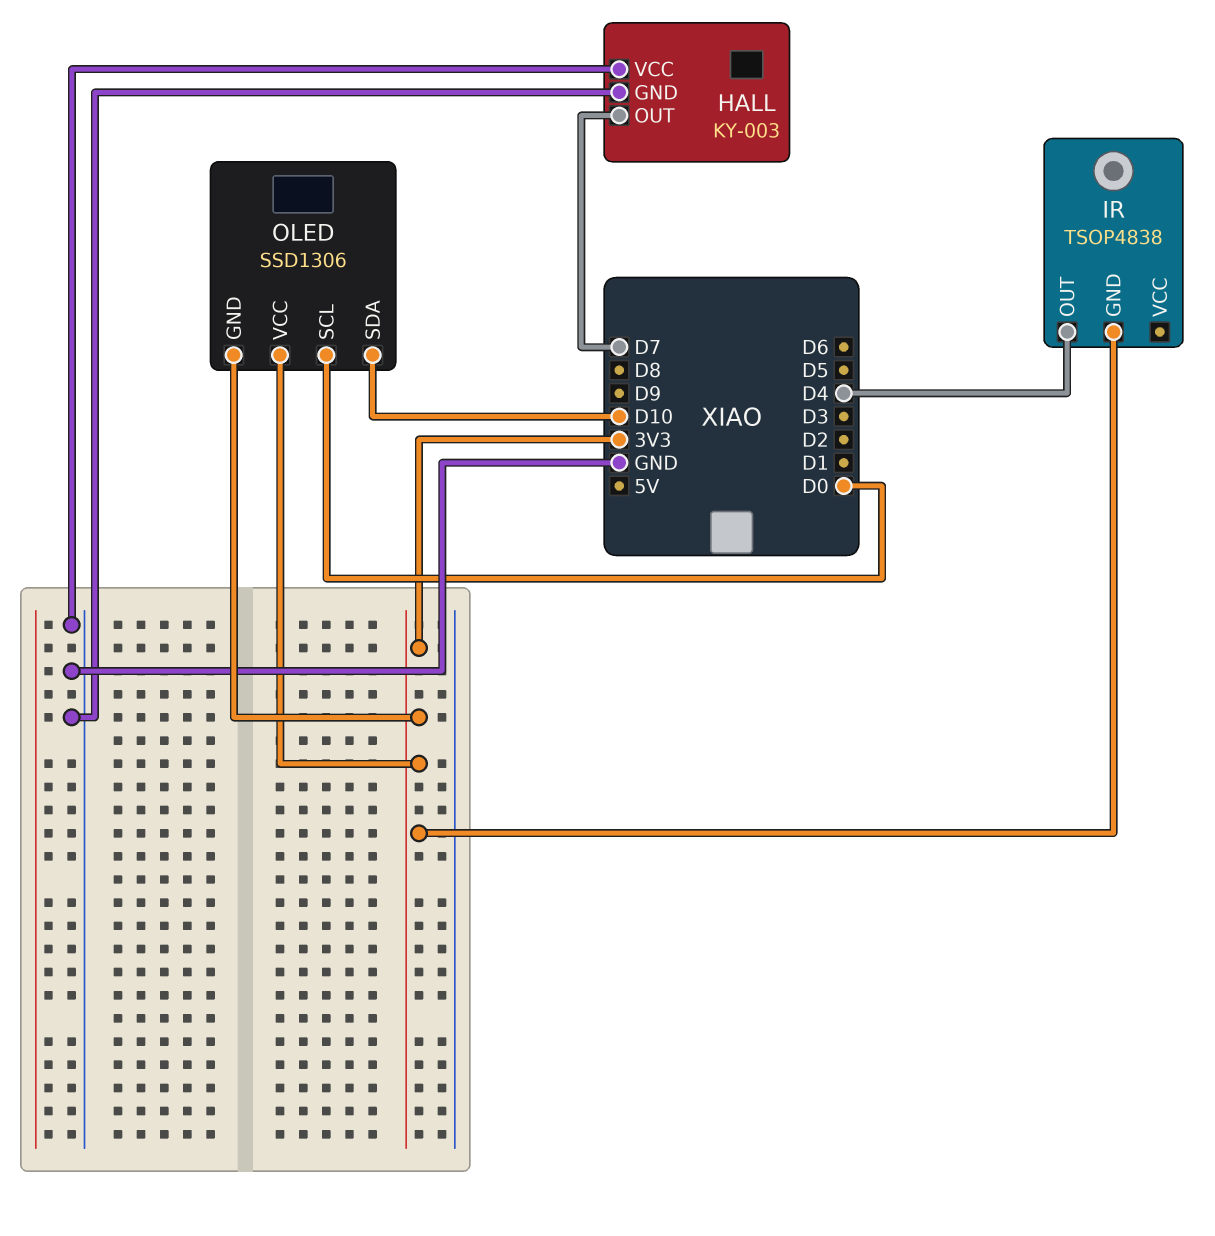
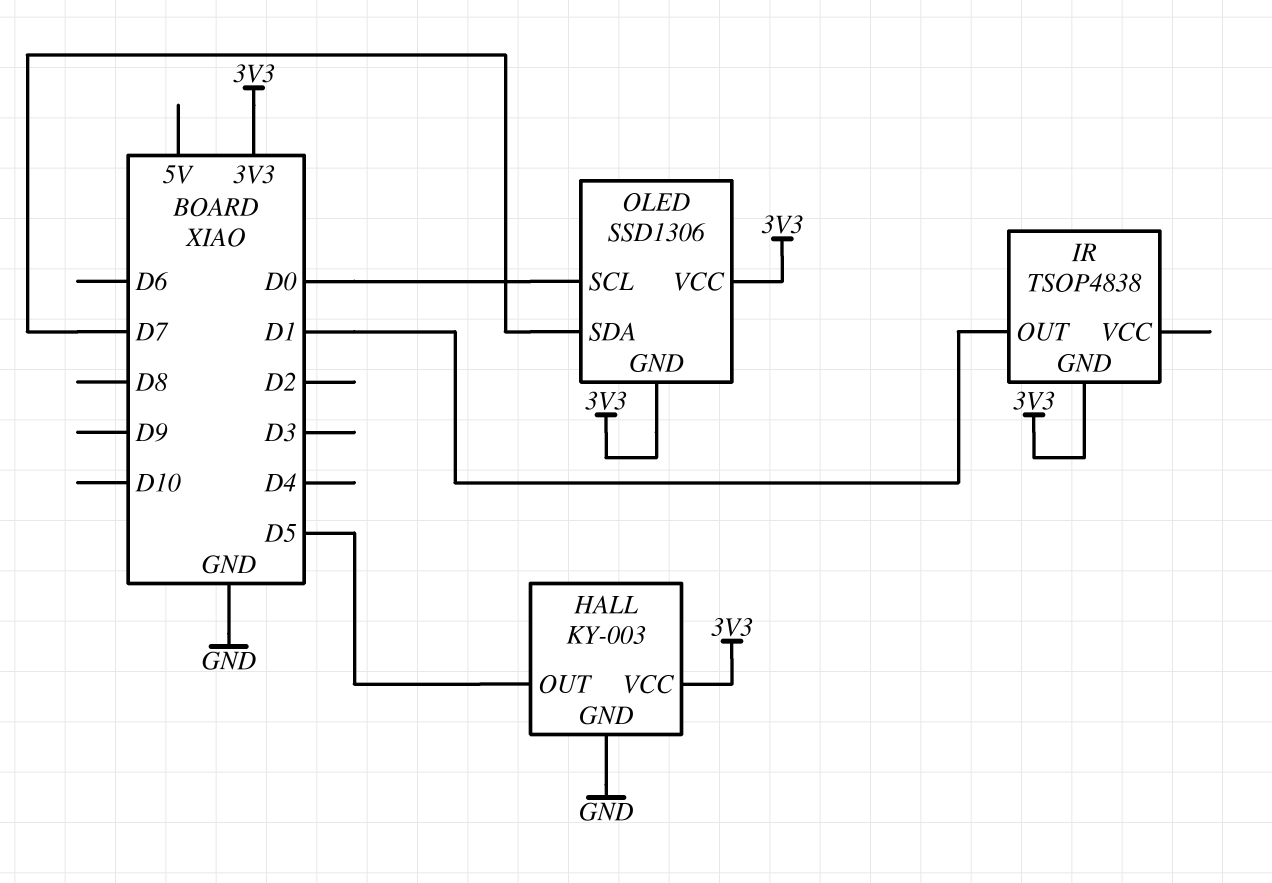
HALL pin OUT: D7 -> D5
HALL pin VCC: GND -> 3V3
IR pin OUT: D4 -> D1
OLED pin SDA: D10 -> D7

